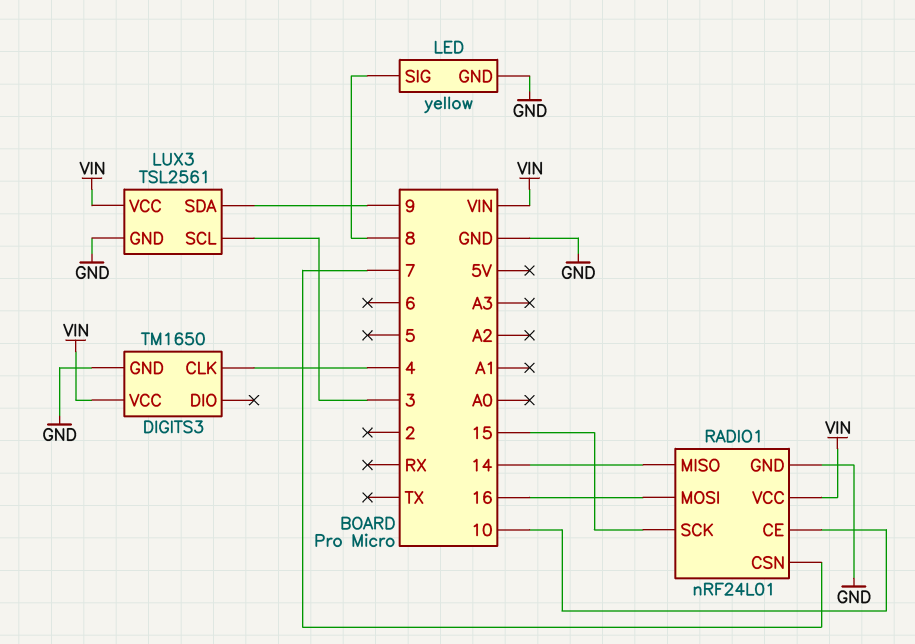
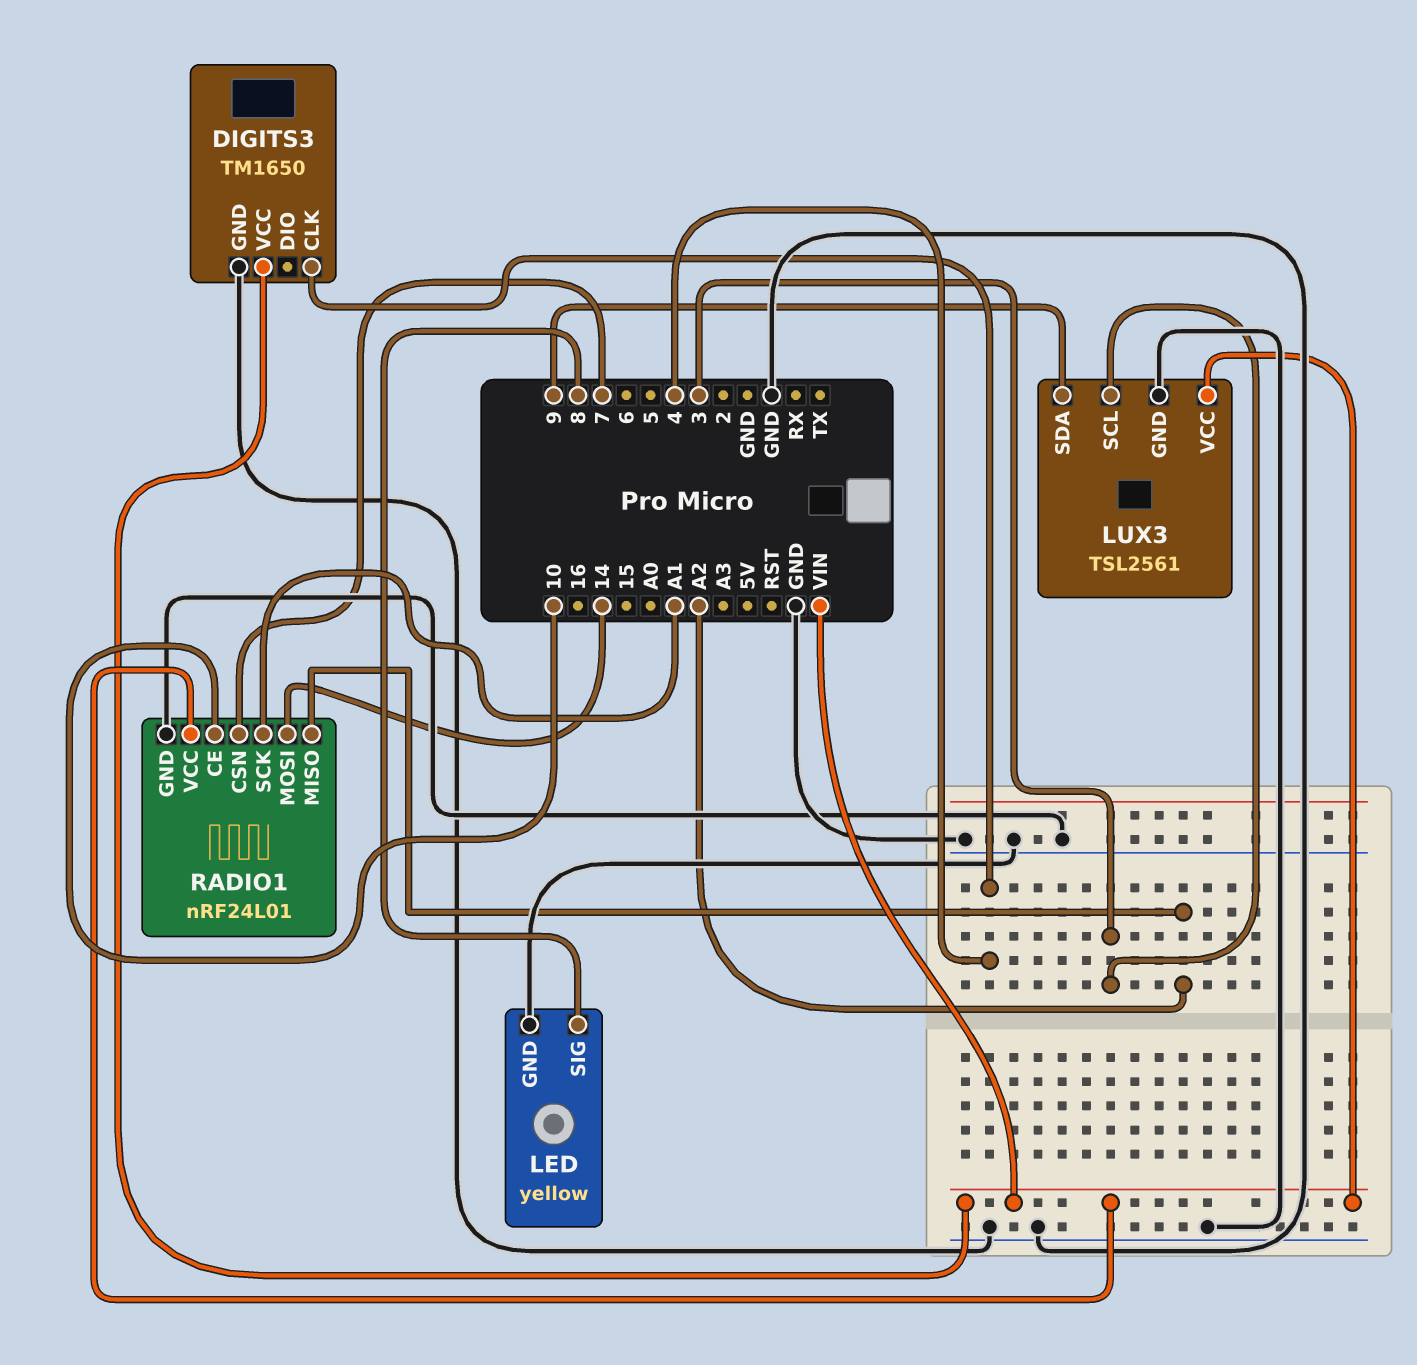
RADIO1 pin MISO: 14 -> A2
RADIO1 pin MOSI: 16 -> 14
RADIO1 pin SCK: 15 -> A1

